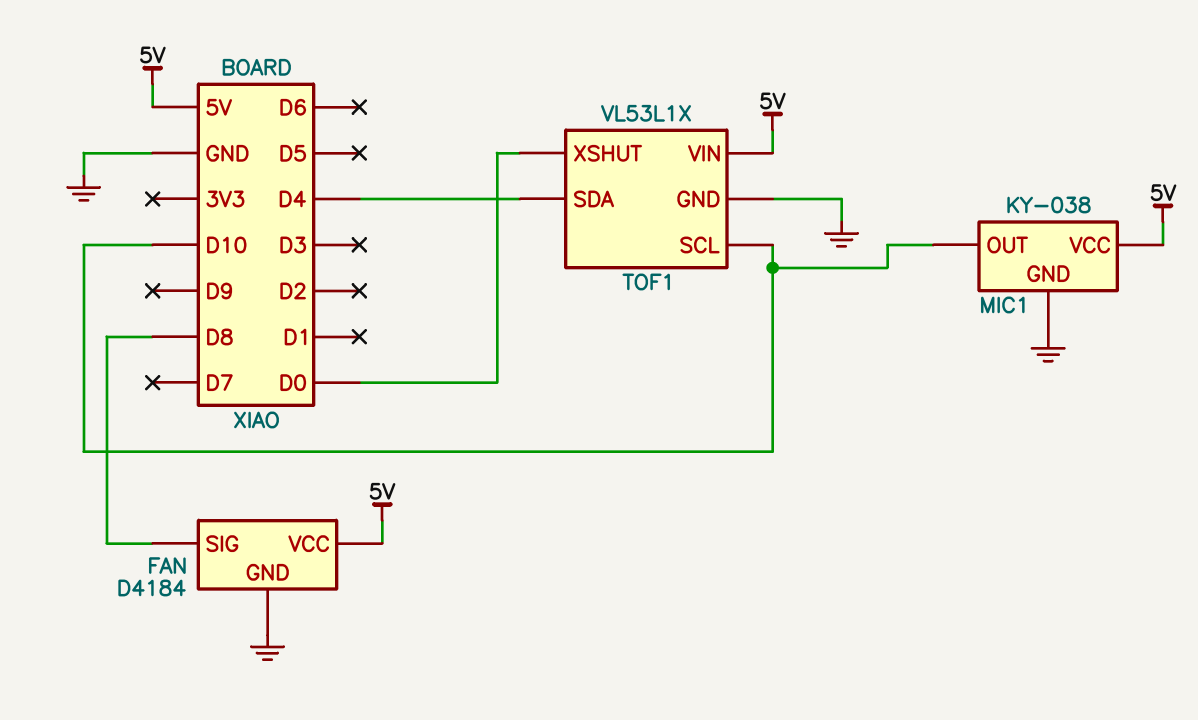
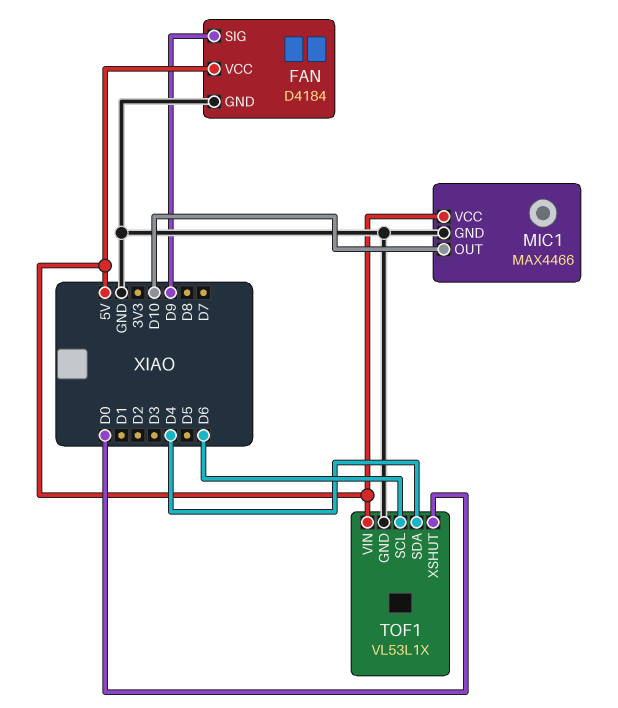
FAN pin SIG: D8 -> D9
MIC1: KY-038 -> MAX4466
TOF1 pin SCL: D10 -> D6

